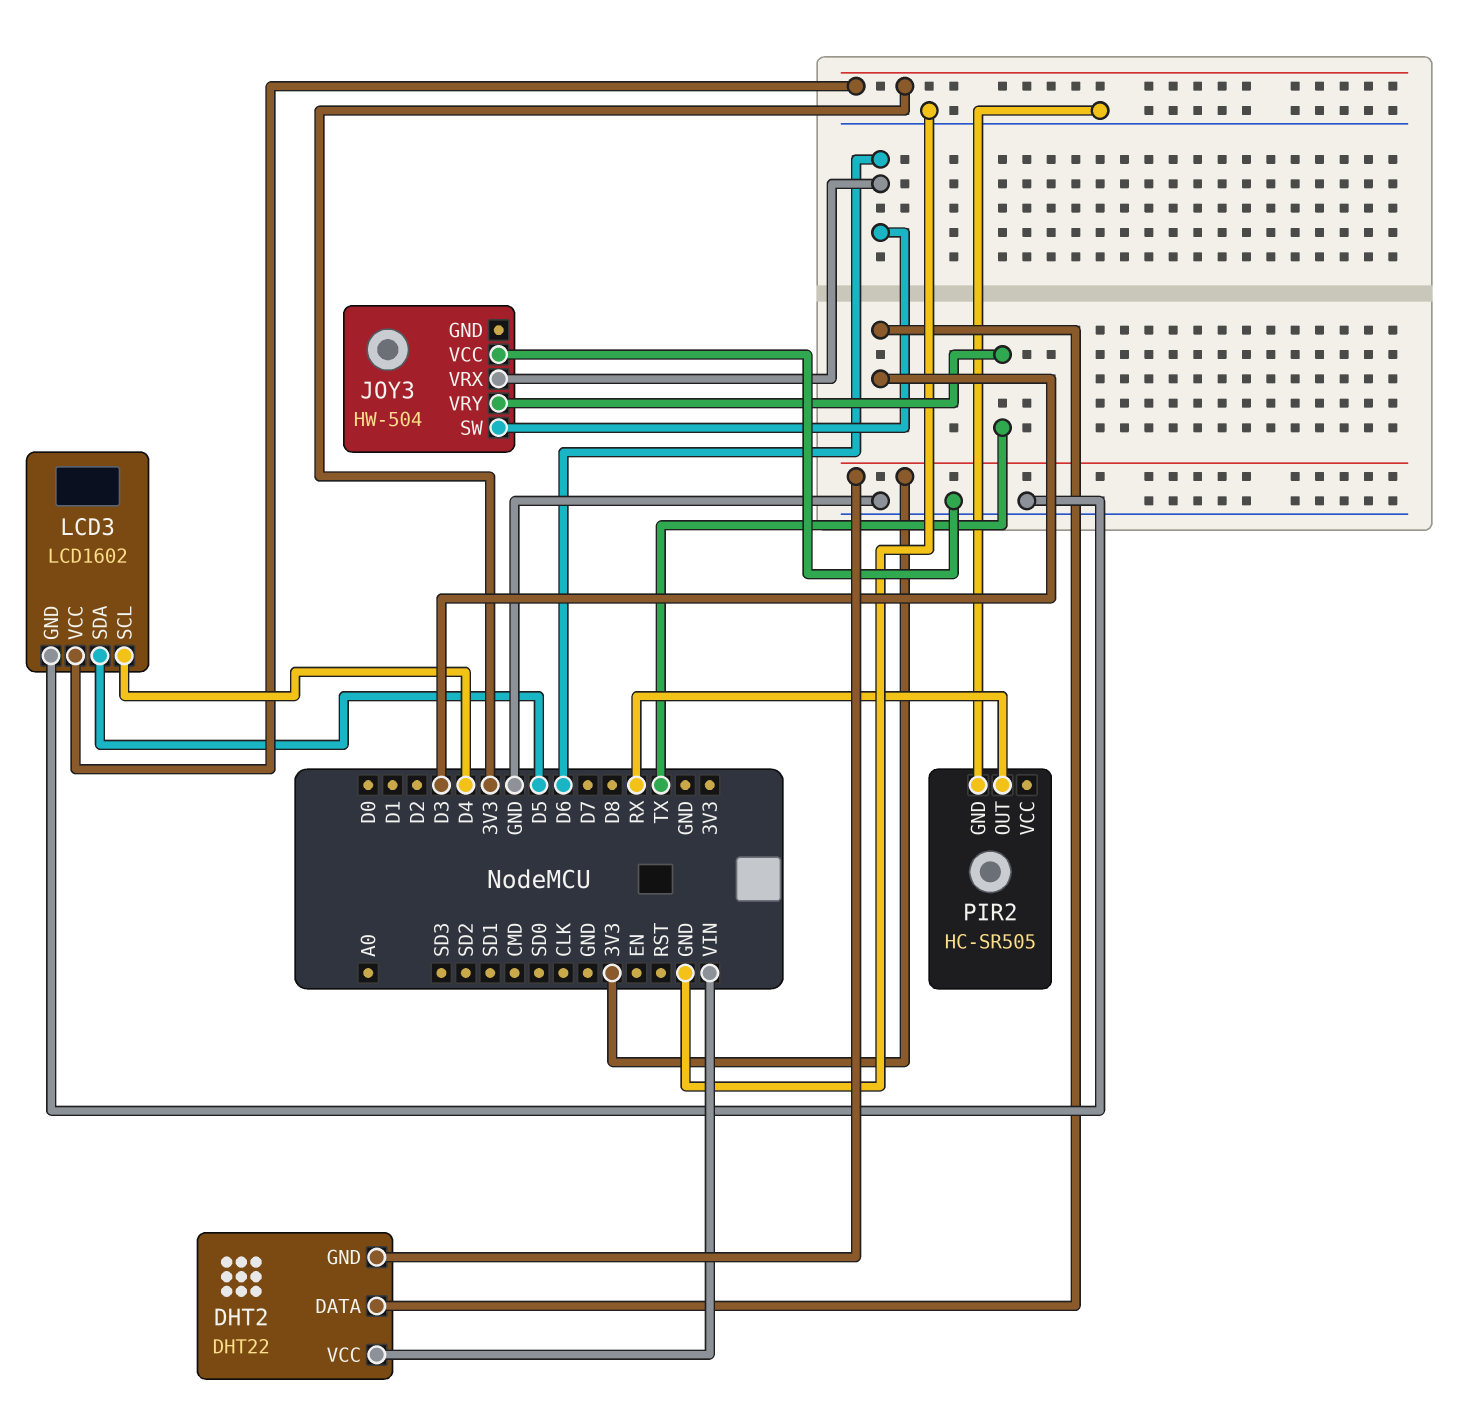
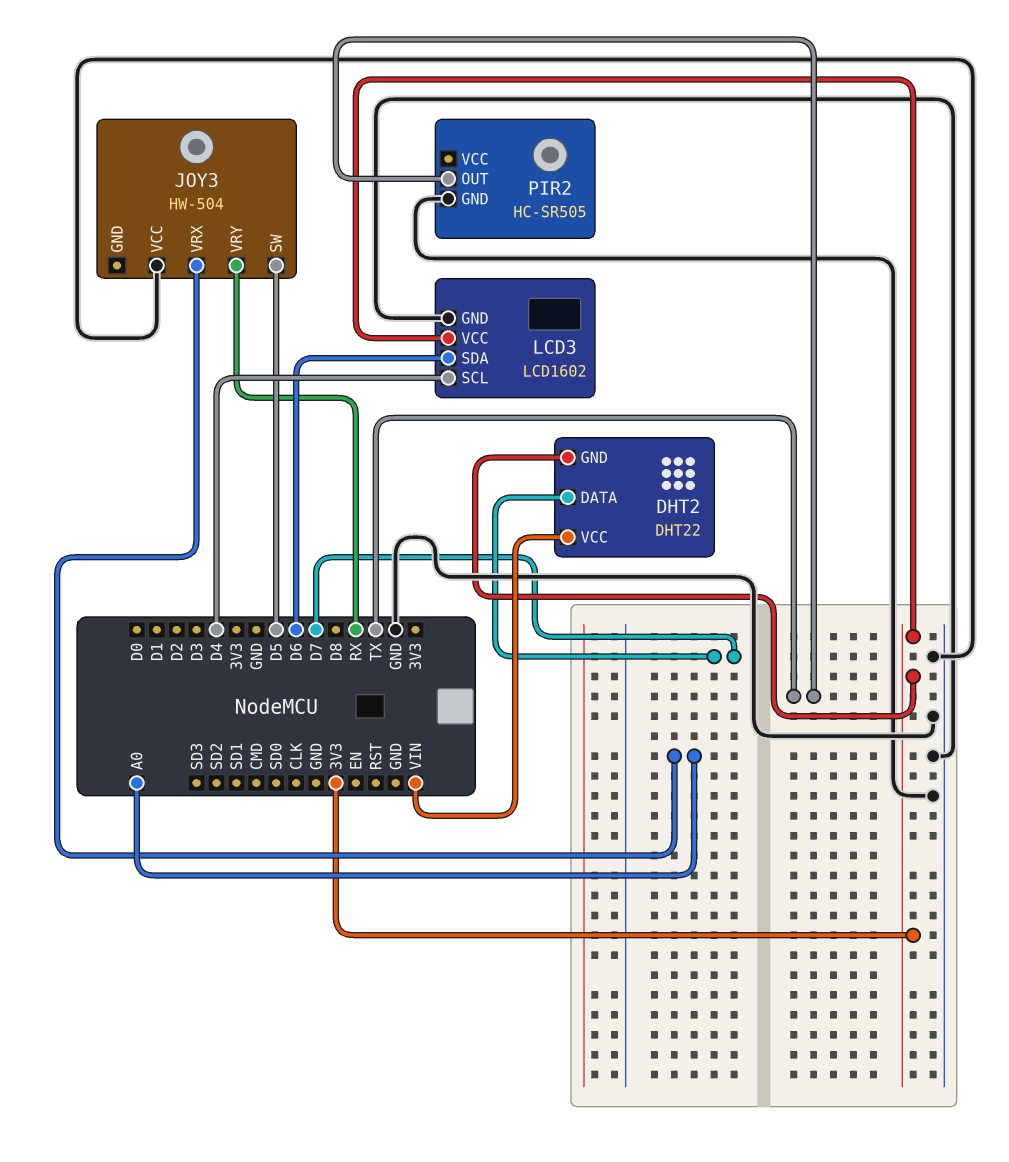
DHT2 pin DATA: D3 -> D7
JOY3 pin SW: D6 -> D5
JOY3 pin VRX: D6 -> A0
JOY3 pin VRY: TX -> RX
LCD3 pin SDA: D5 -> D6
PIR2 pin OUT: RX -> TX

